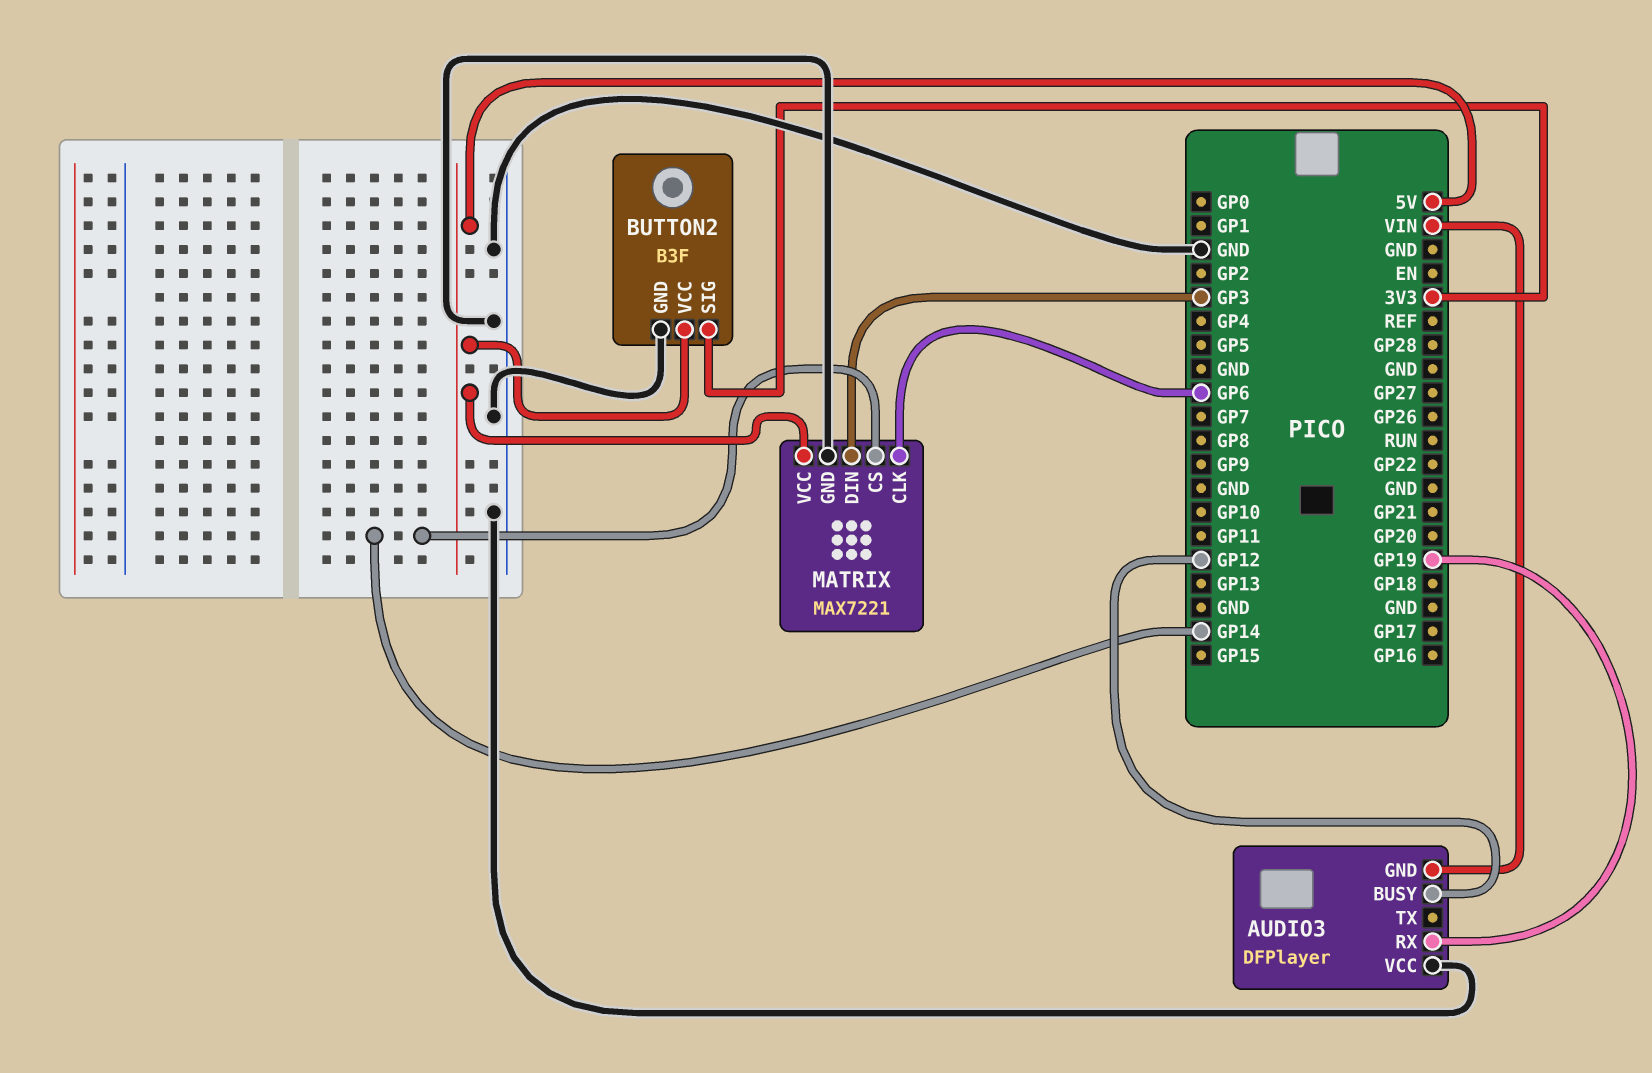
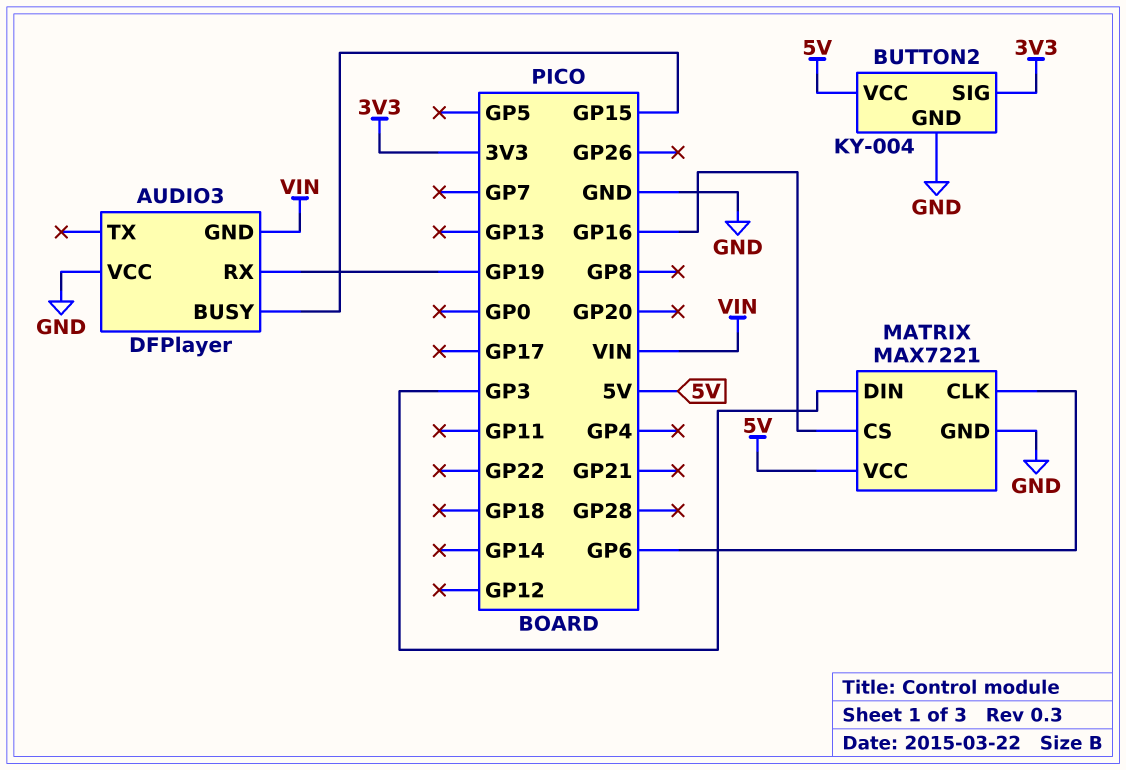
AUDIO3 pin BUSY: GP12 -> GP15
BUTTON2: B3F -> KY-004
MATRIX pin CS: GP14 -> GP16

